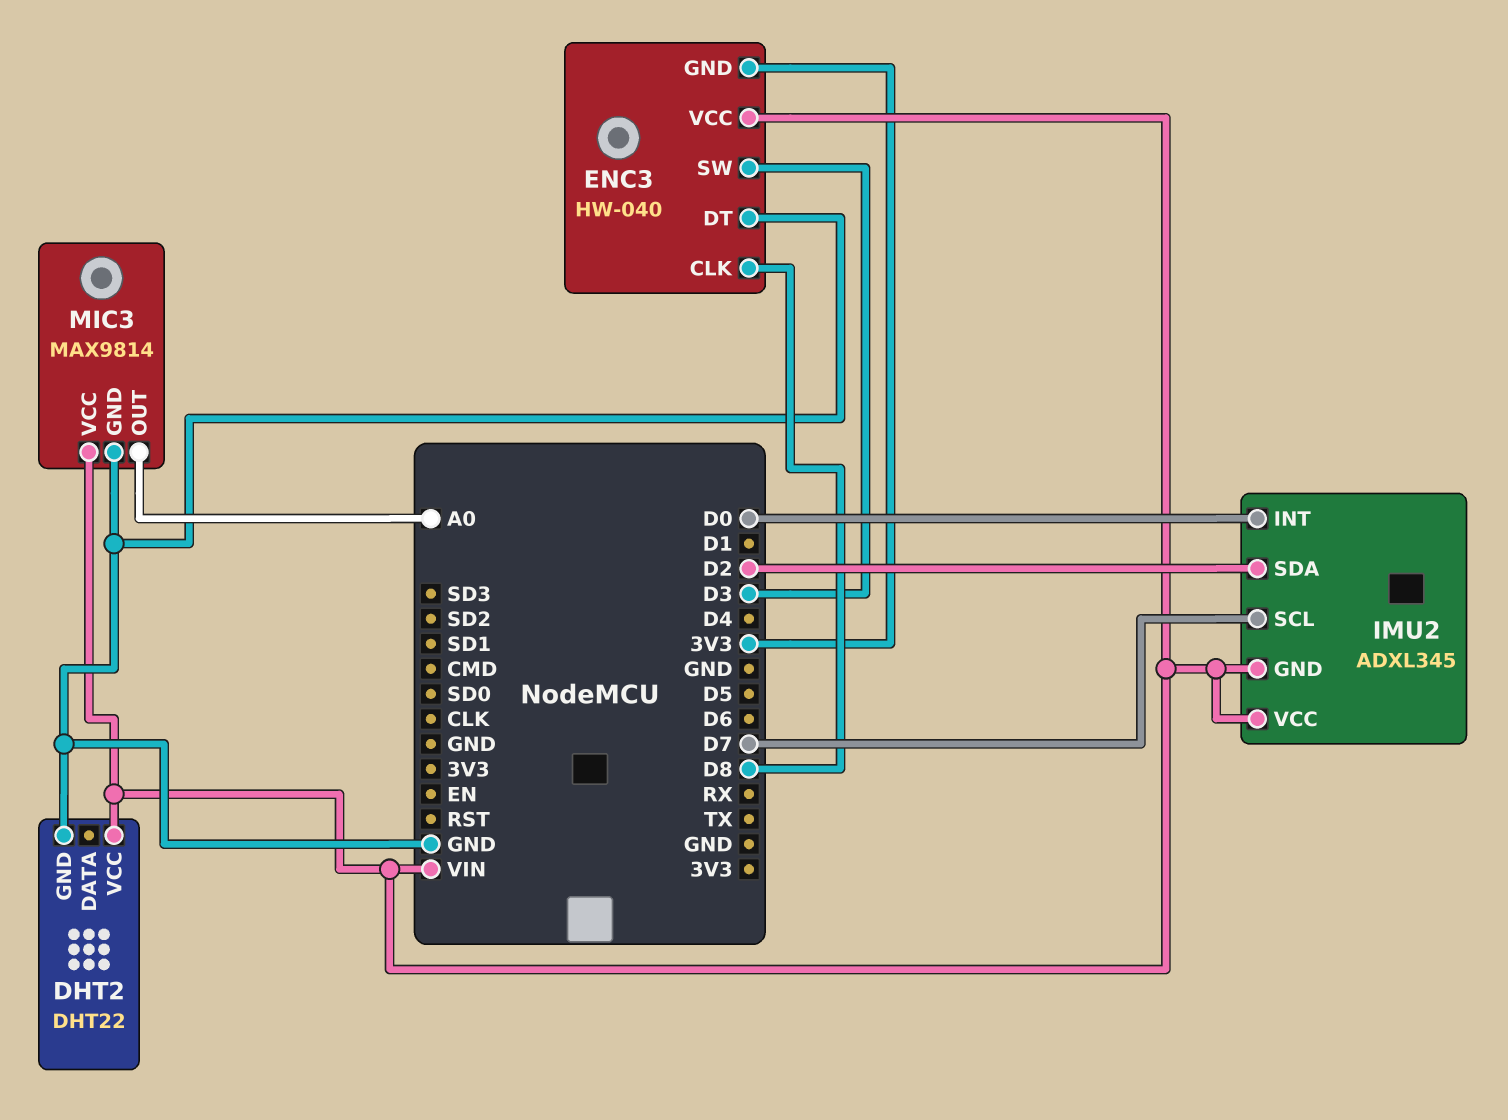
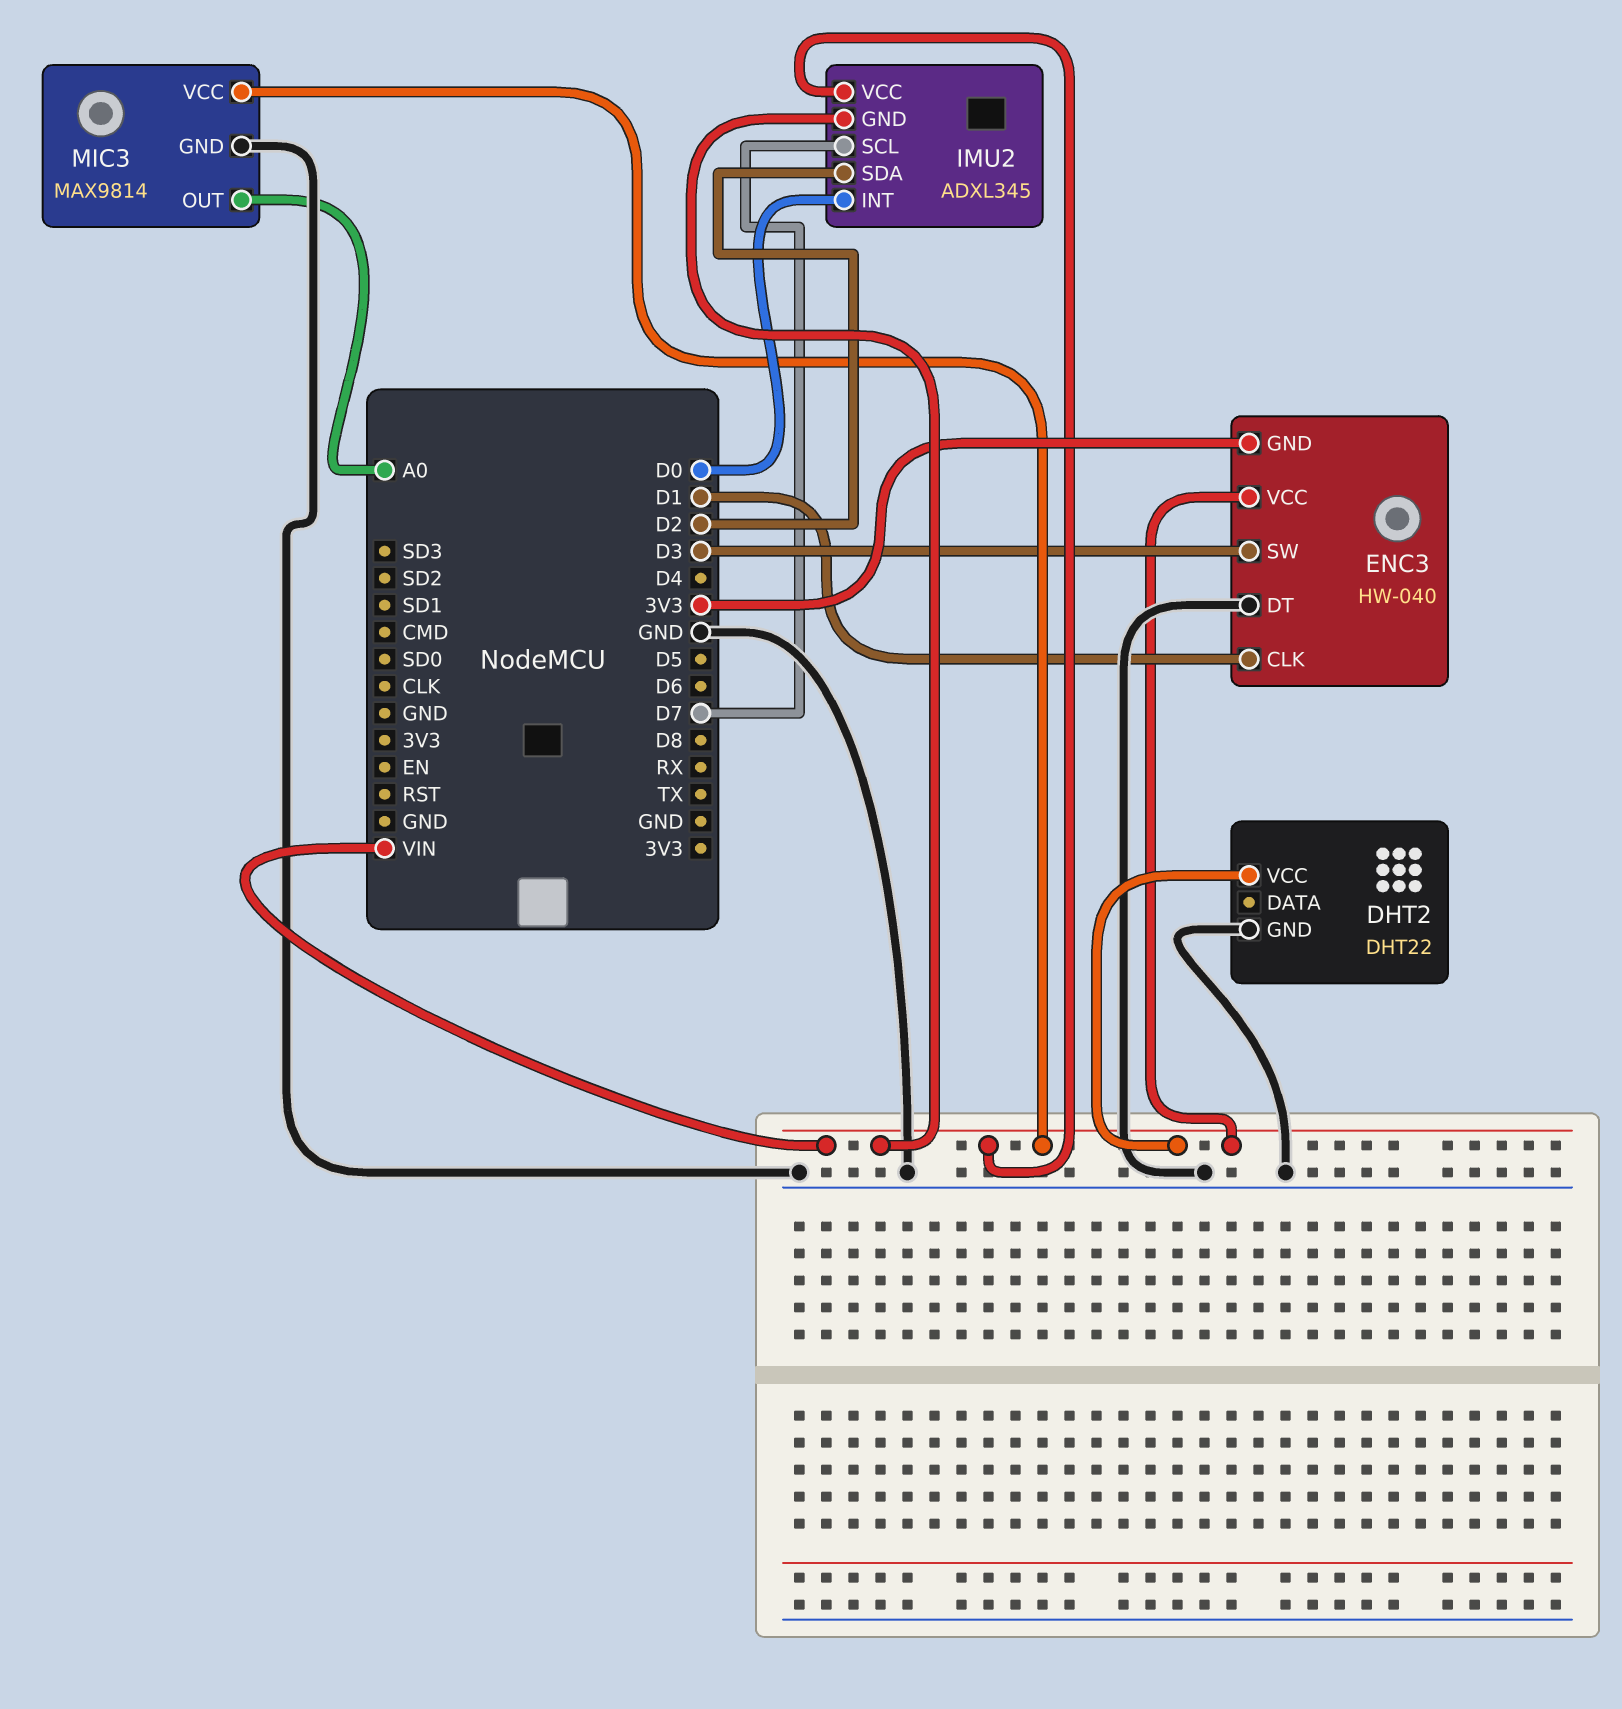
ENC3 pin CLK: D8 -> D1

